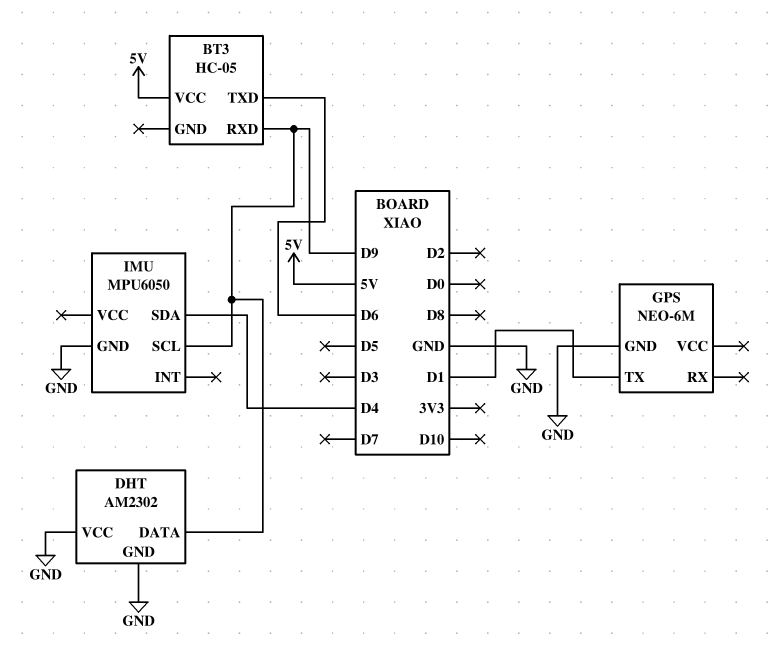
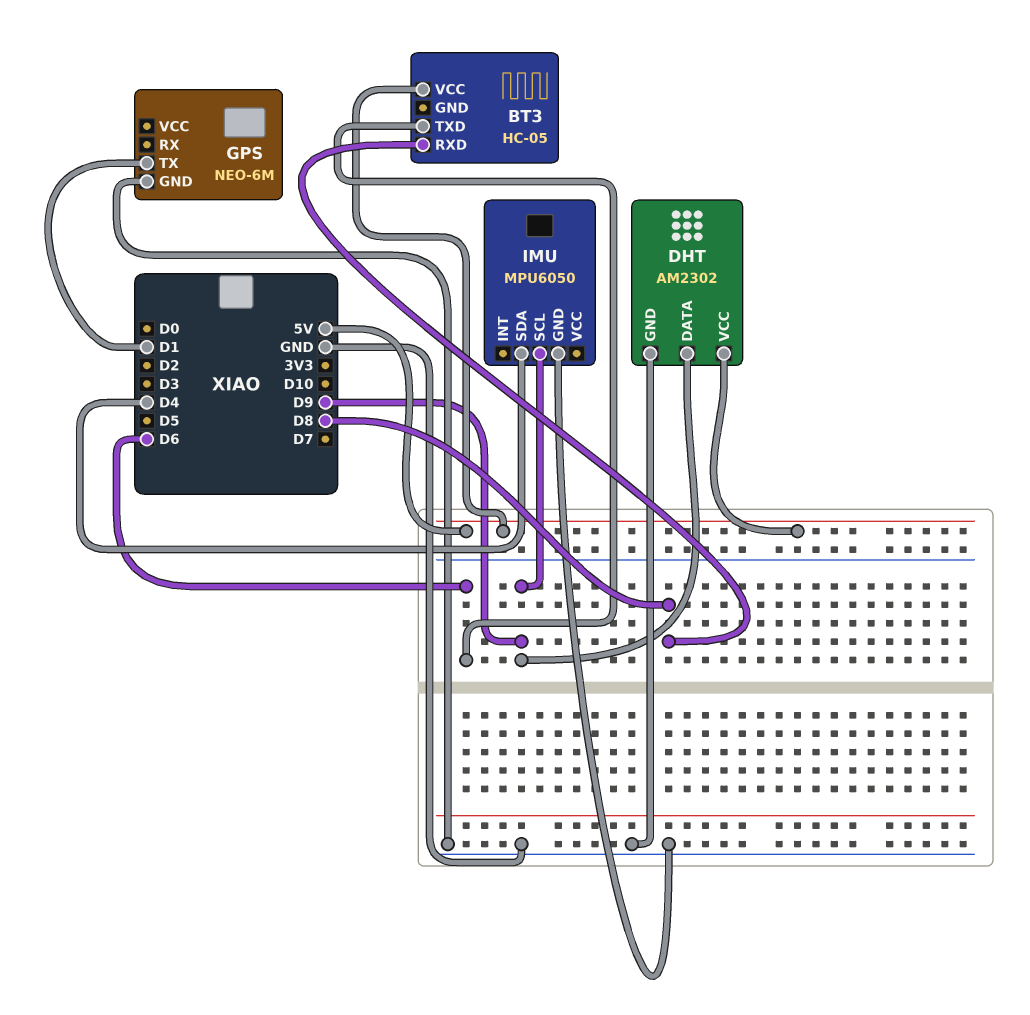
BT3 pin RXD: D9 -> D8
DHT pin VCC: GND -> 5V

